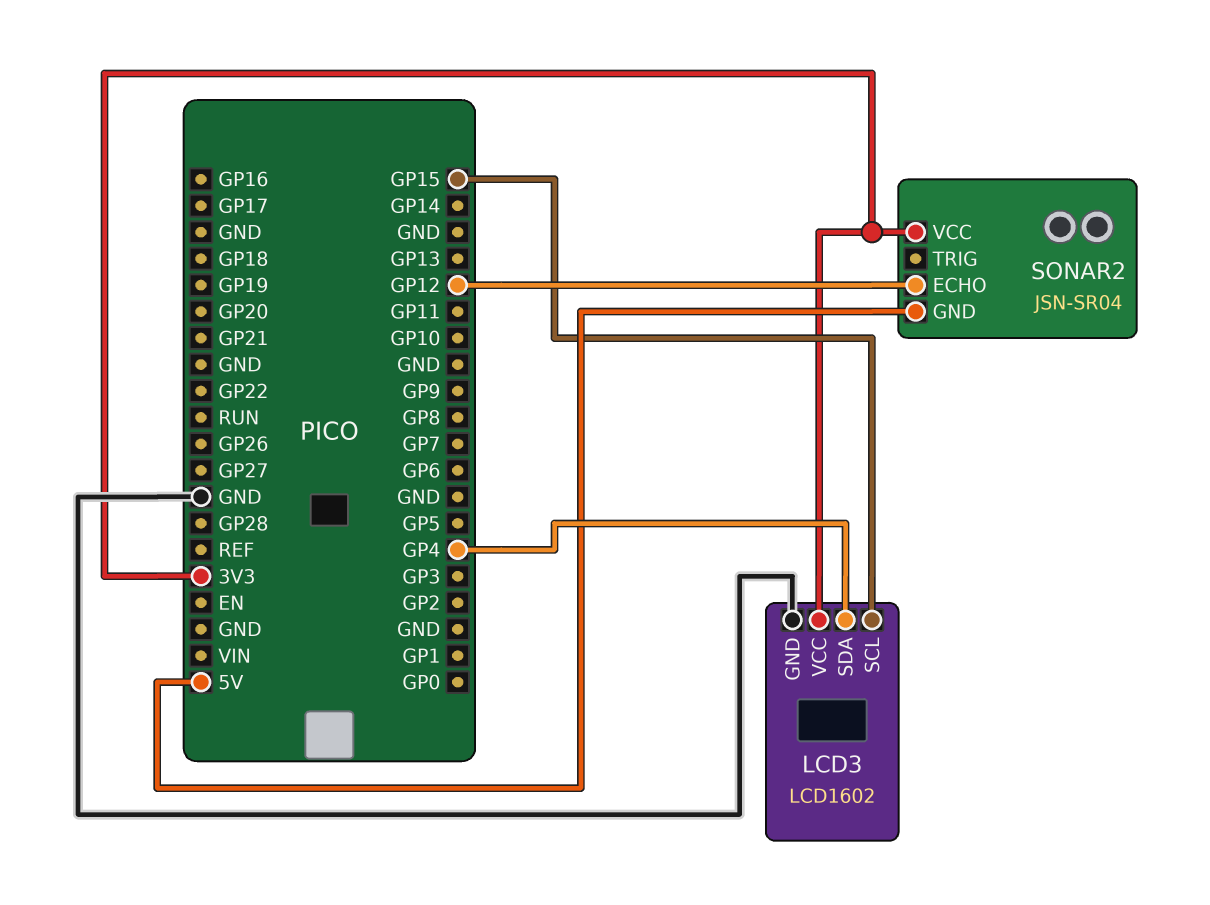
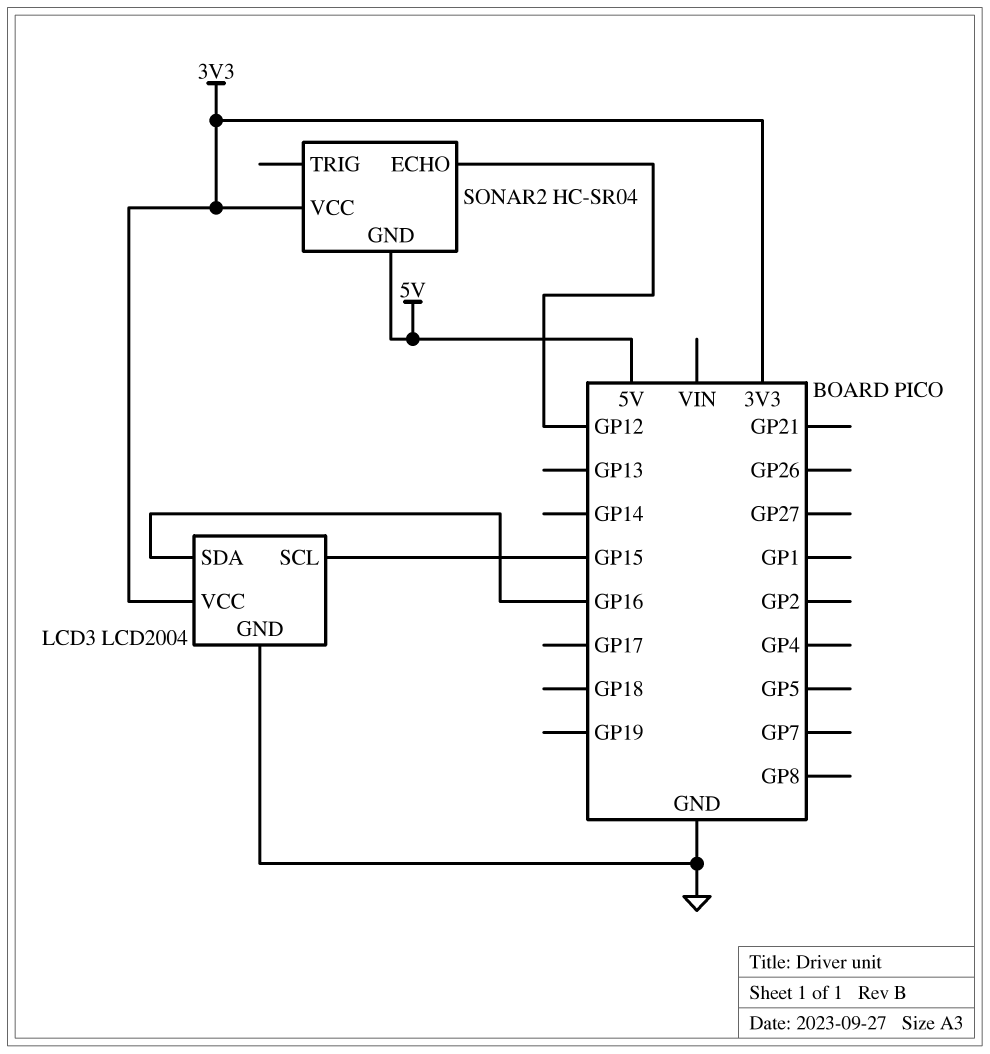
LCD3: LCD1602 -> LCD2004
LCD3 pin SDA: GP4 -> GP16
SONAR2: JSN-SR04 -> HC-SR04

